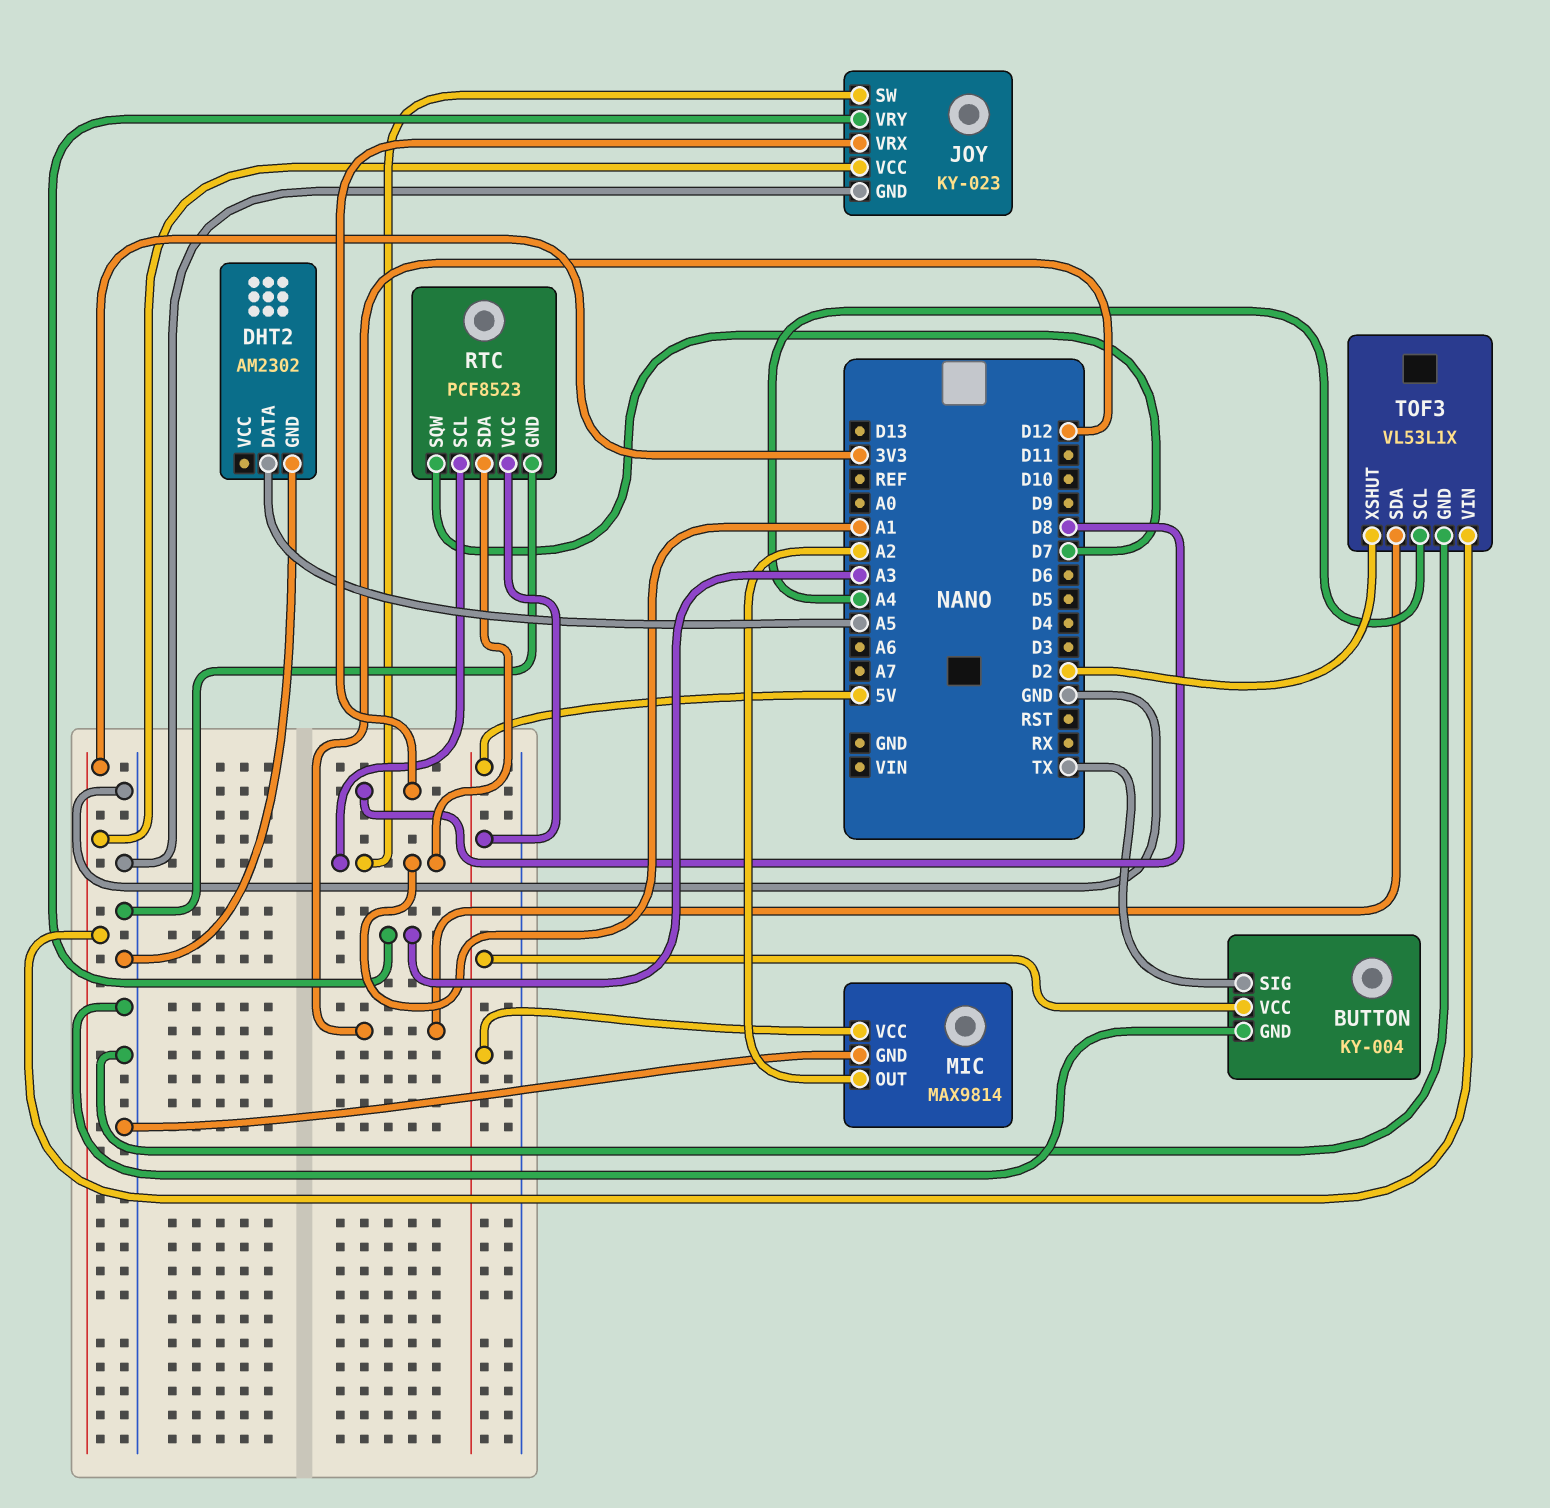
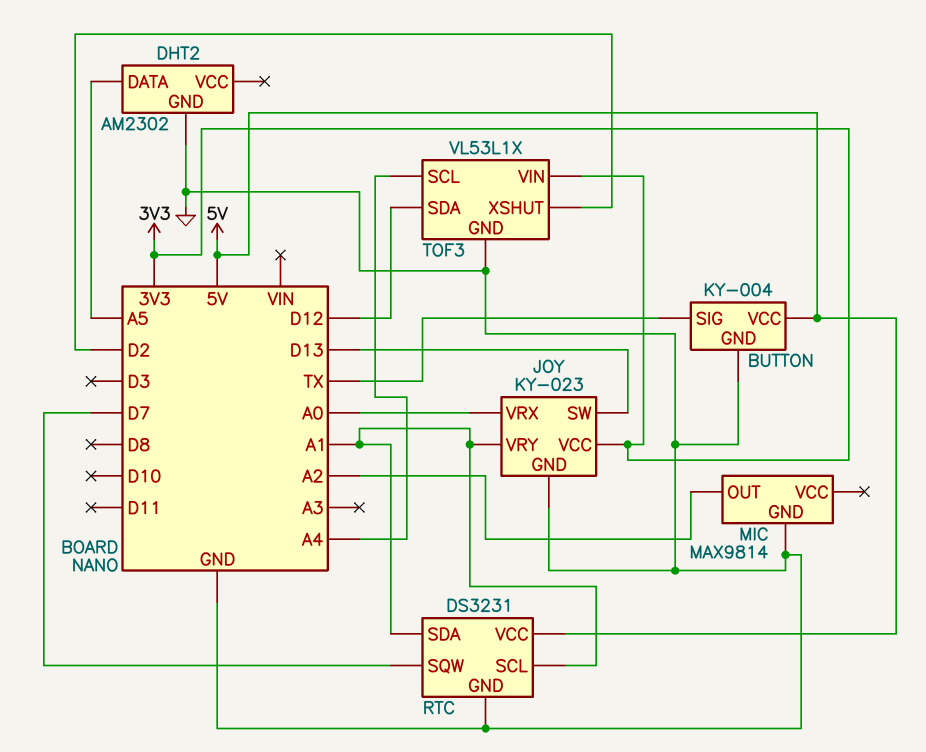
JOY pin SW: A1 -> D13
JOY pin VRX: D8 -> A0
JOY pin VRY: A3 -> A1
MIC pin VCC: 5V -> none
RTC: PCF8523 -> DS3231

